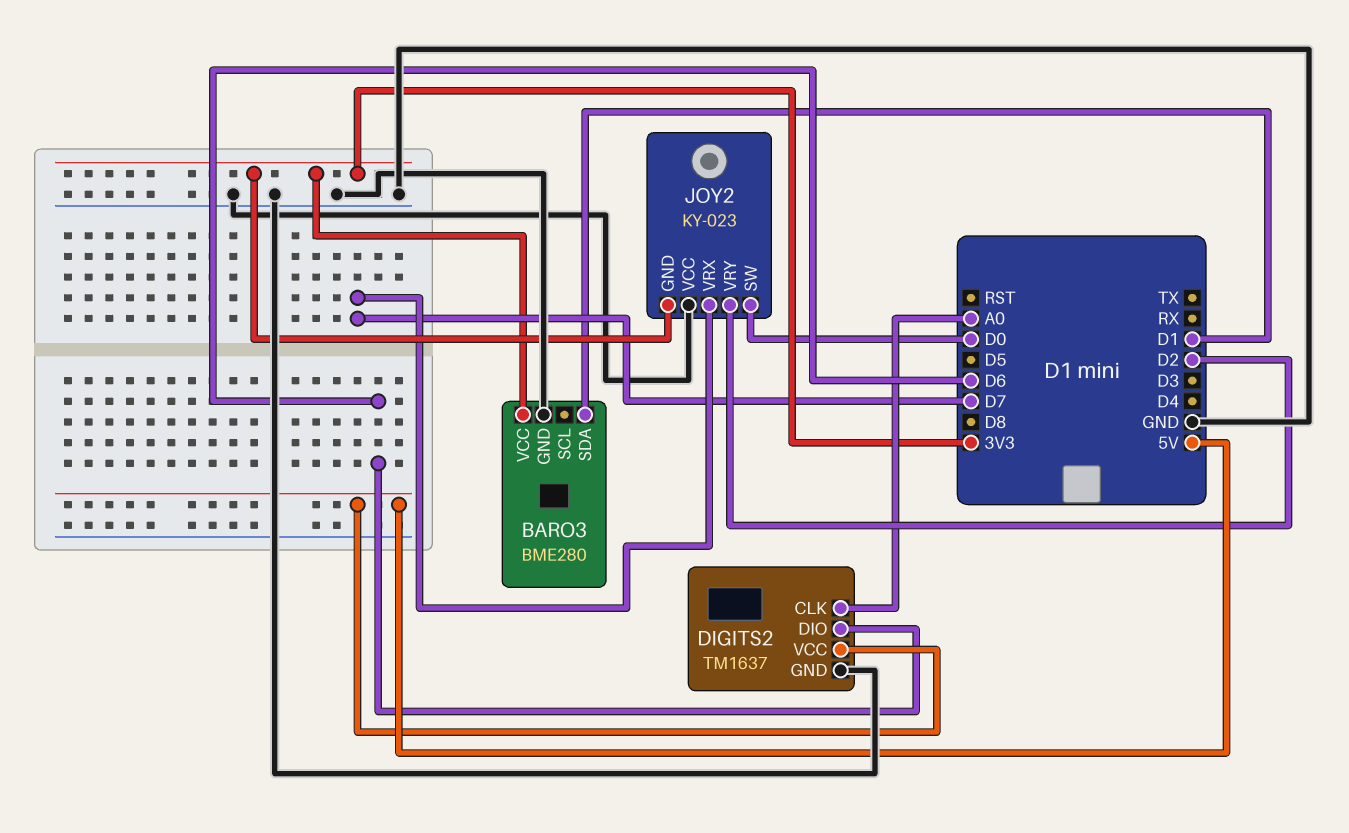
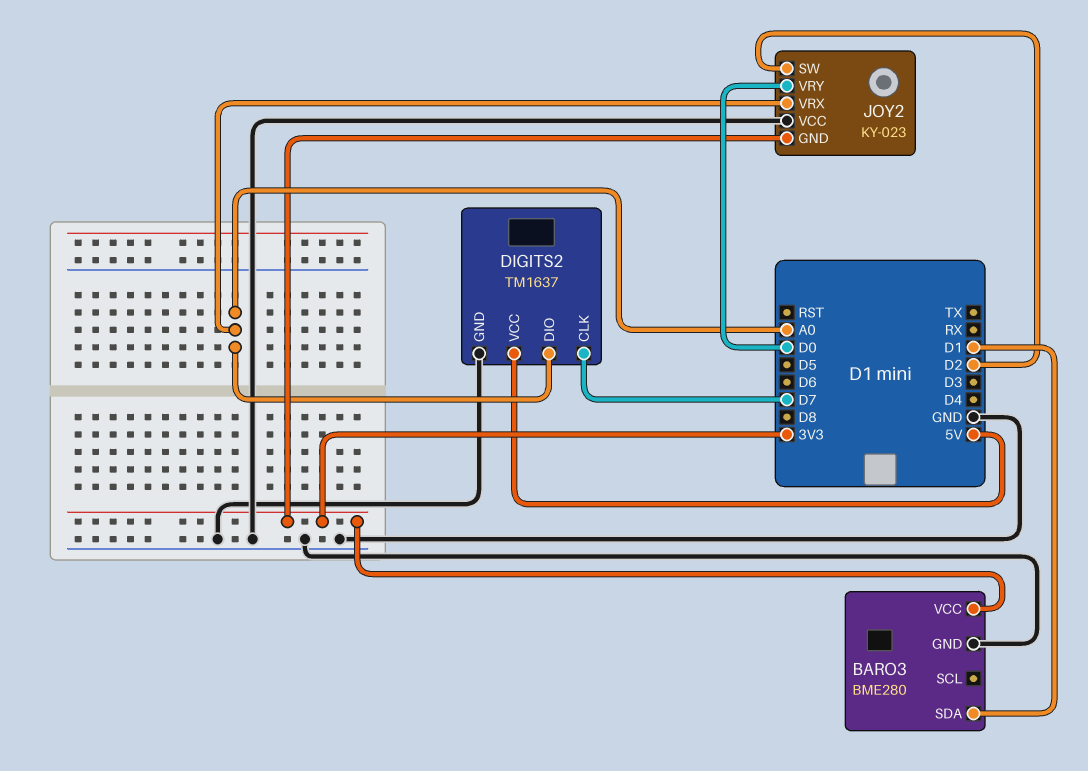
DIGITS2 pin CLK: A0 -> D7
DIGITS2 pin DIO: D6 -> A0
JOY2 pin SW: D0 -> D2
JOY2 pin VRX: D7 -> A0
JOY2 pin VRY: D2 -> D0

